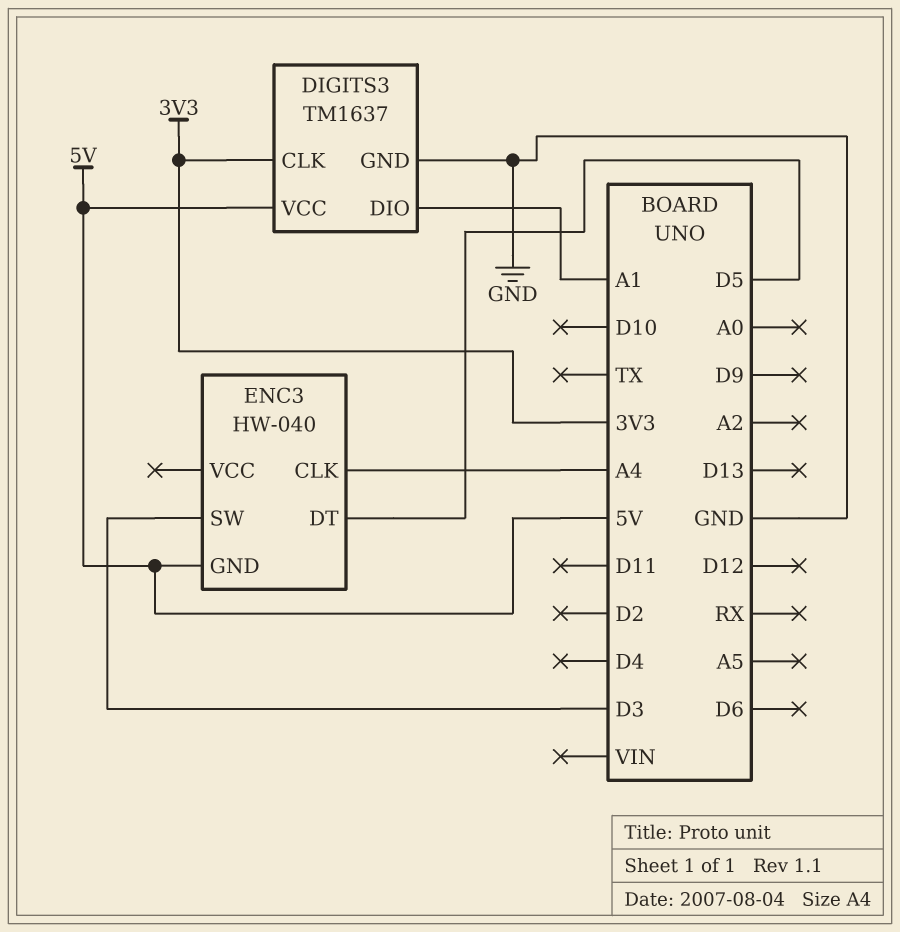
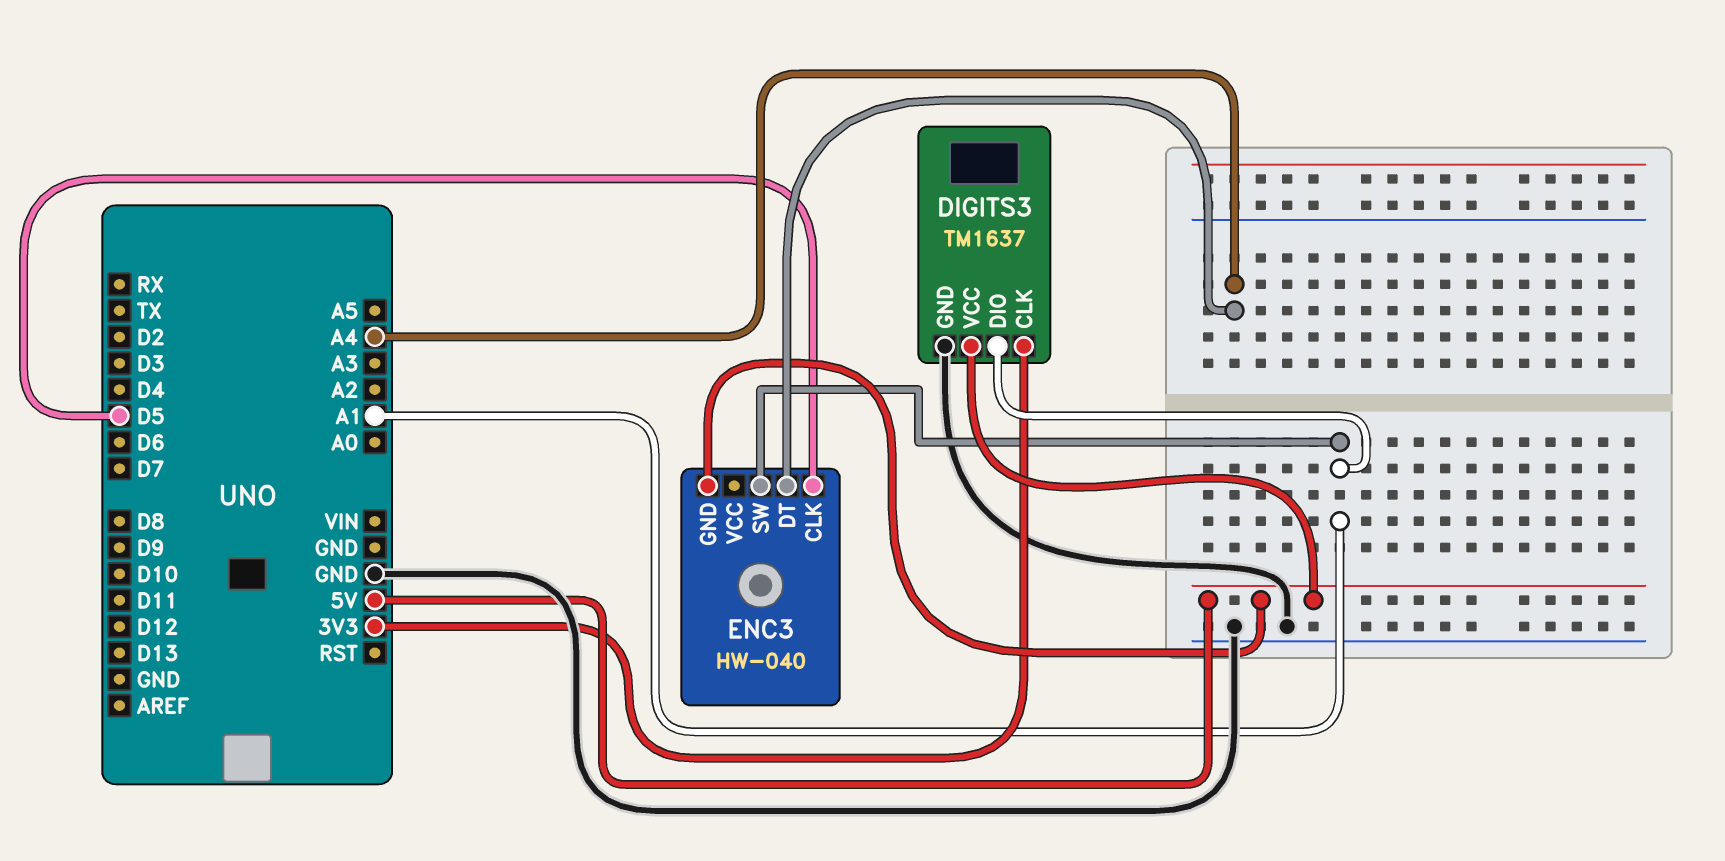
ENC3 pin CLK: A4 -> D5
ENC3 pin DT: D5 -> A4
ENC3 pin SW: D3 -> A1

